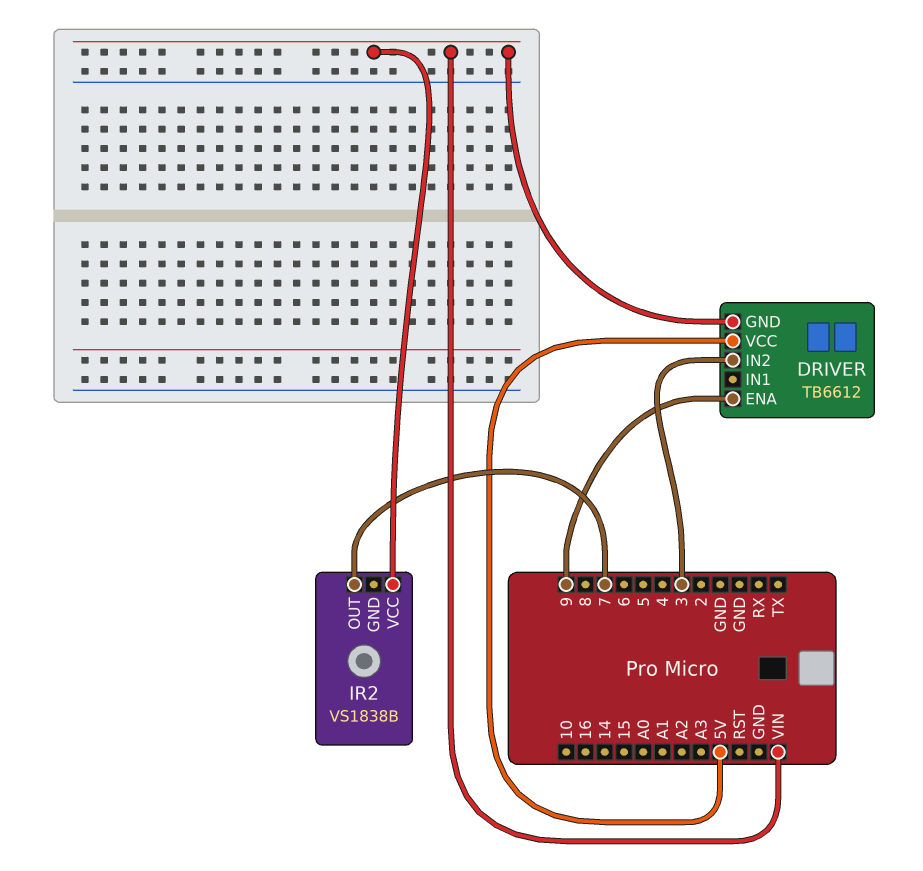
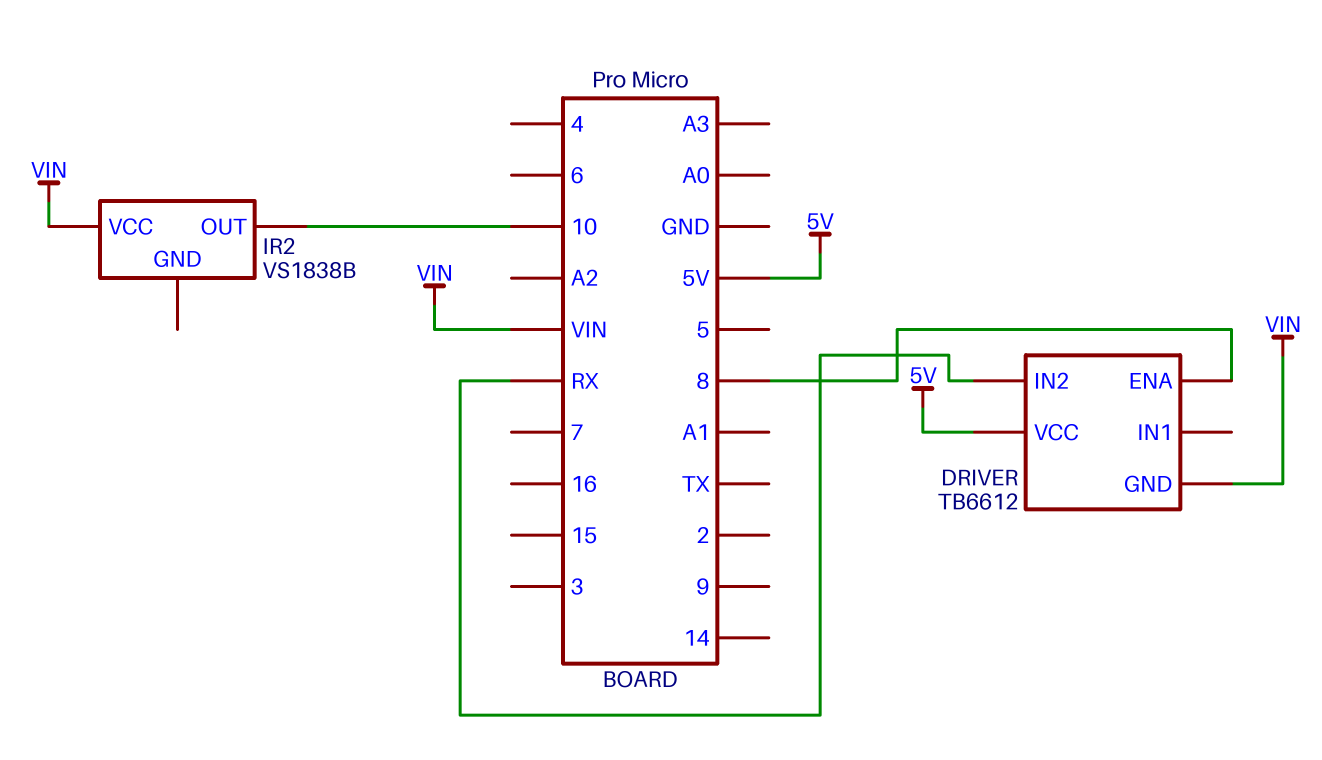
DRIVER pin ENA: 9 -> 8
DRIVER pin IN2: 3 -> RX
IR2 pin OUT: 7 -> 10

